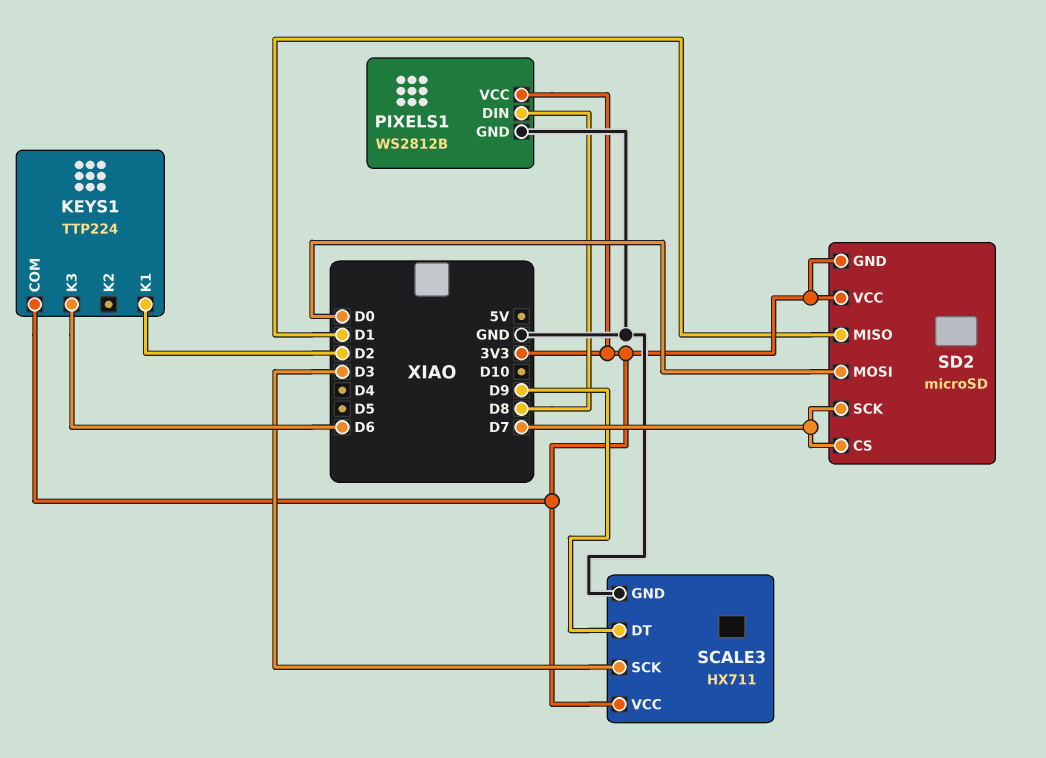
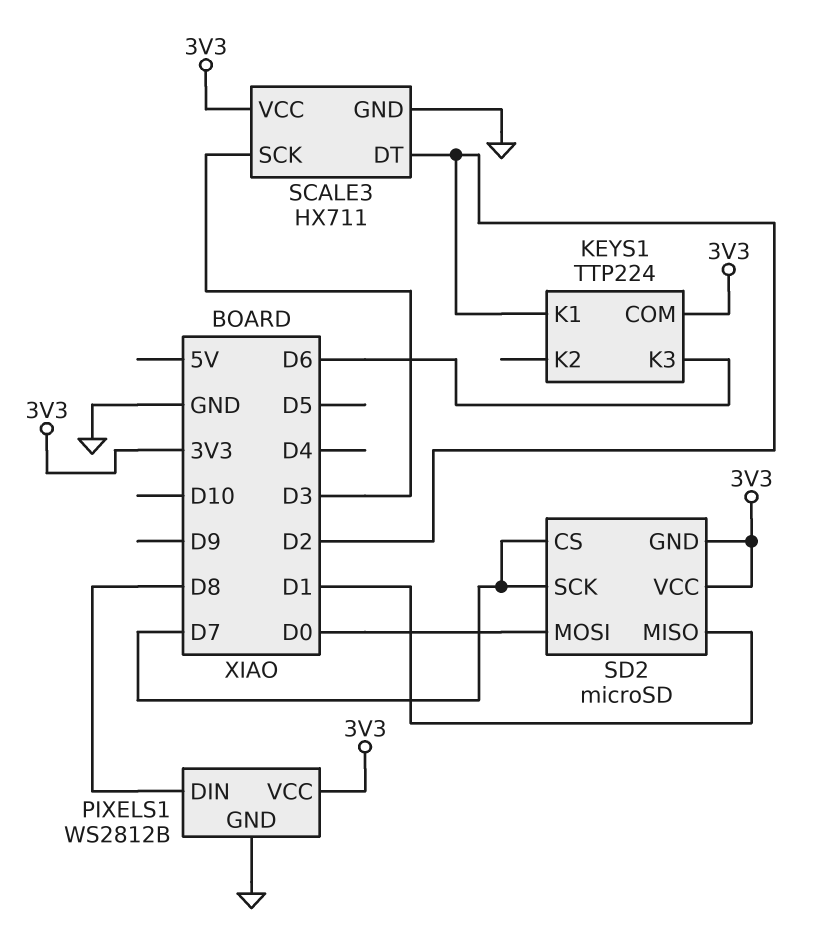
SCALE3 pin DT: D9 -> D2

